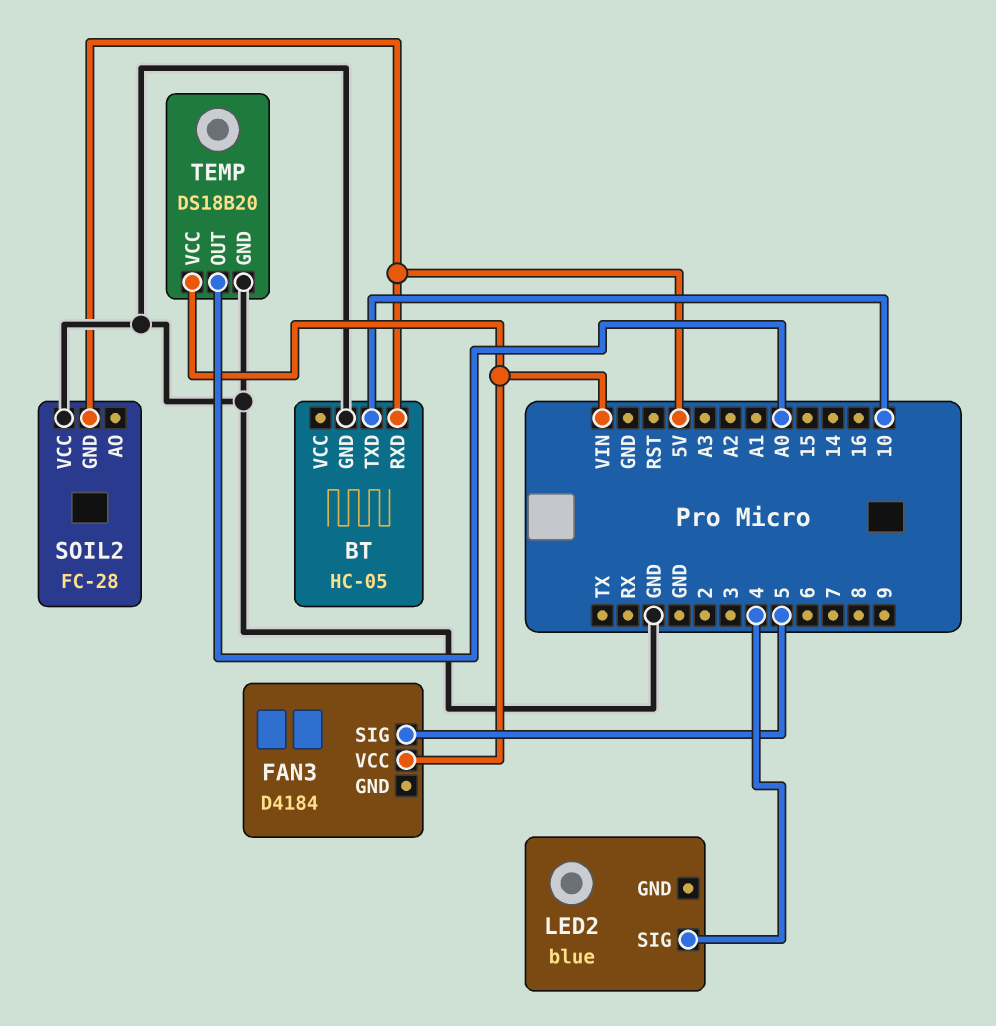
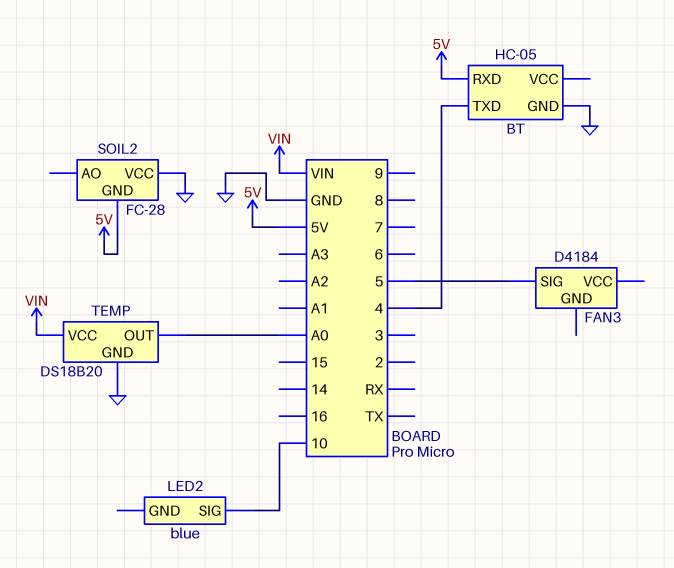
BT pin TXD: 10 -> 4
FAN3 pin VCC: VIN -> none
LED2 pin SIG: 4 -> 10

